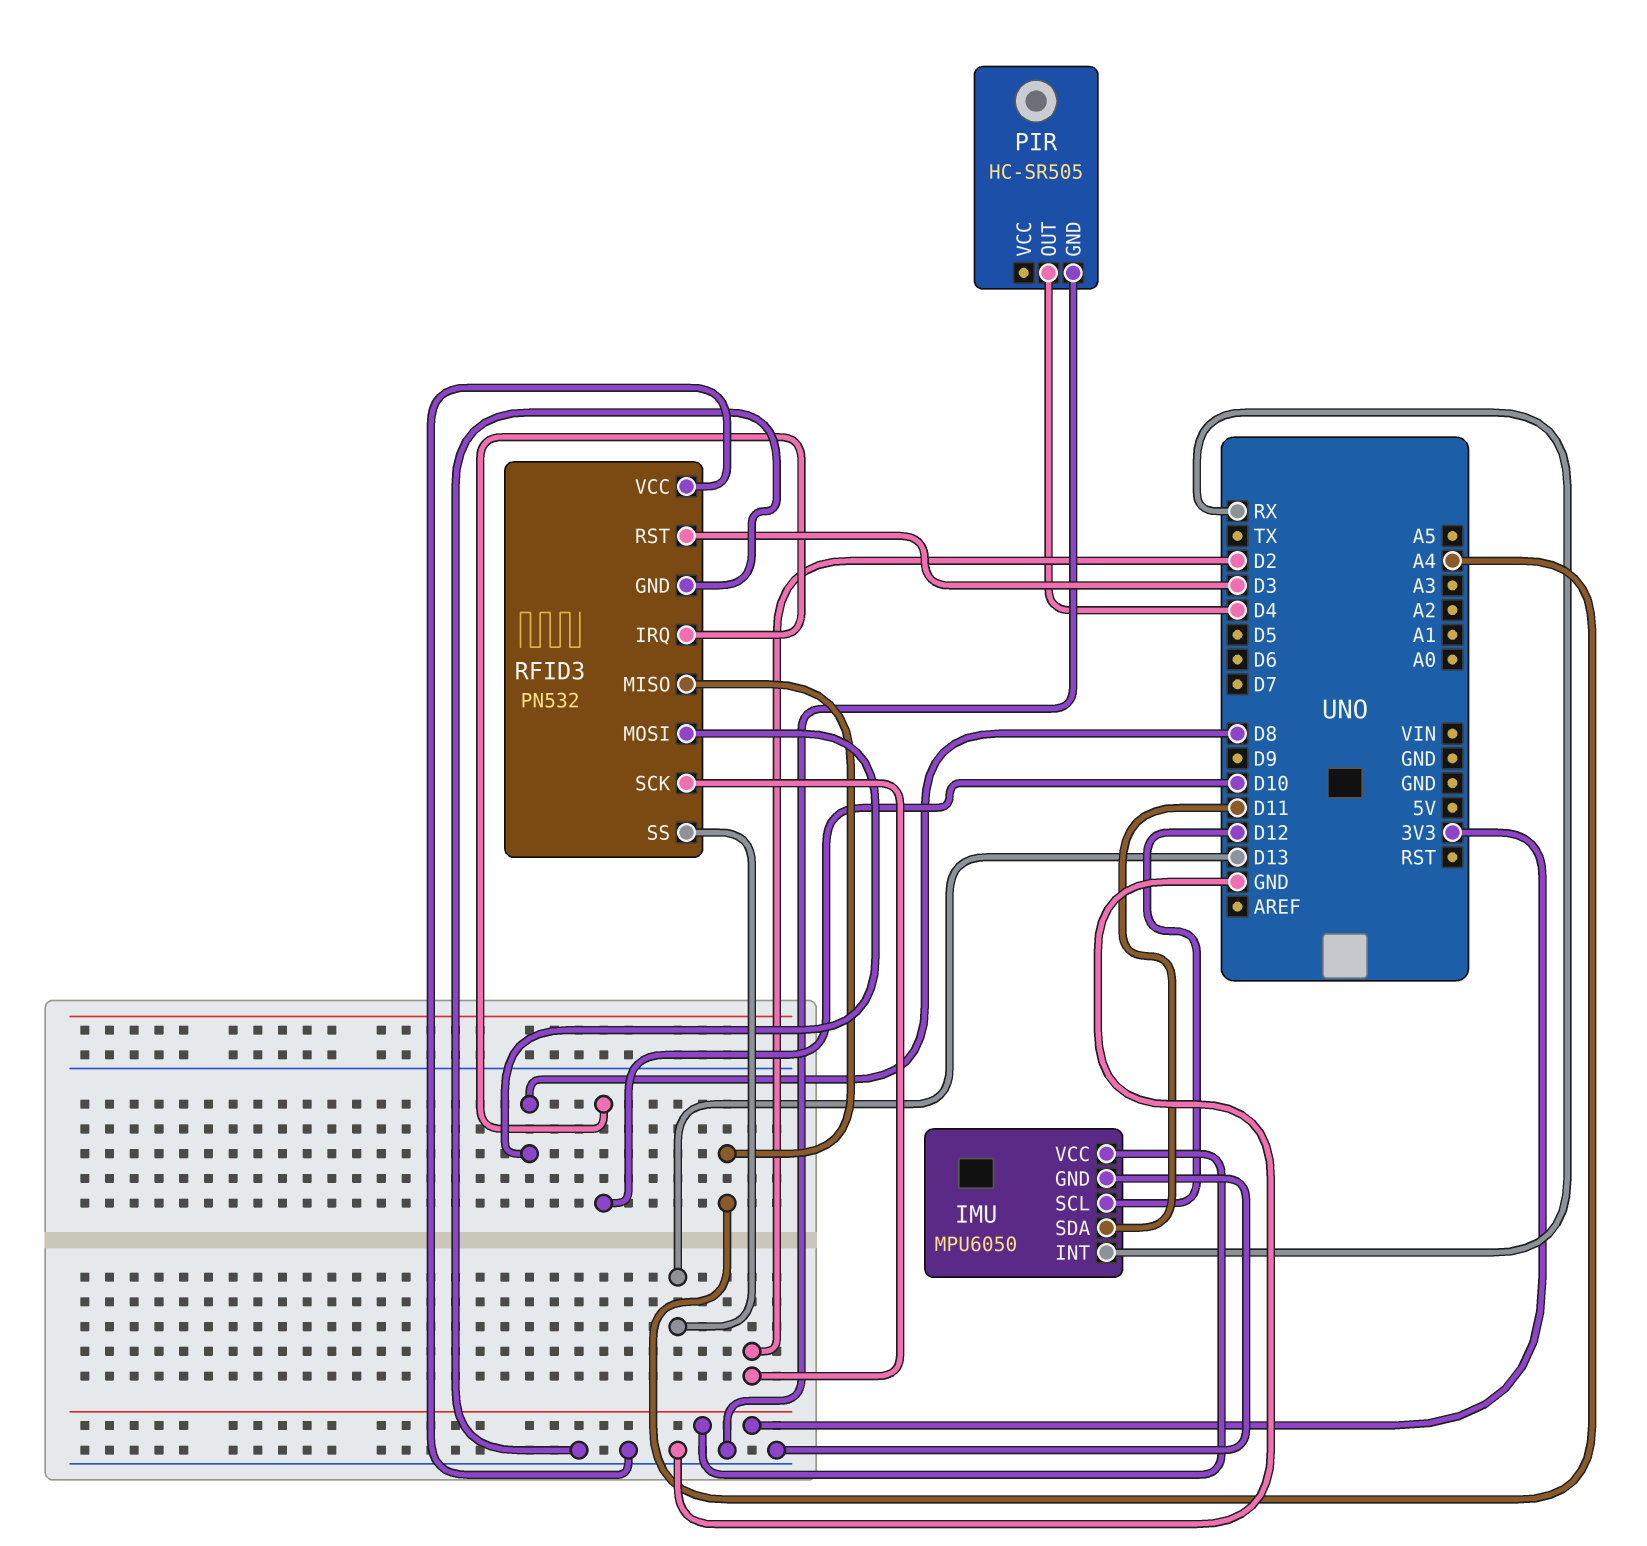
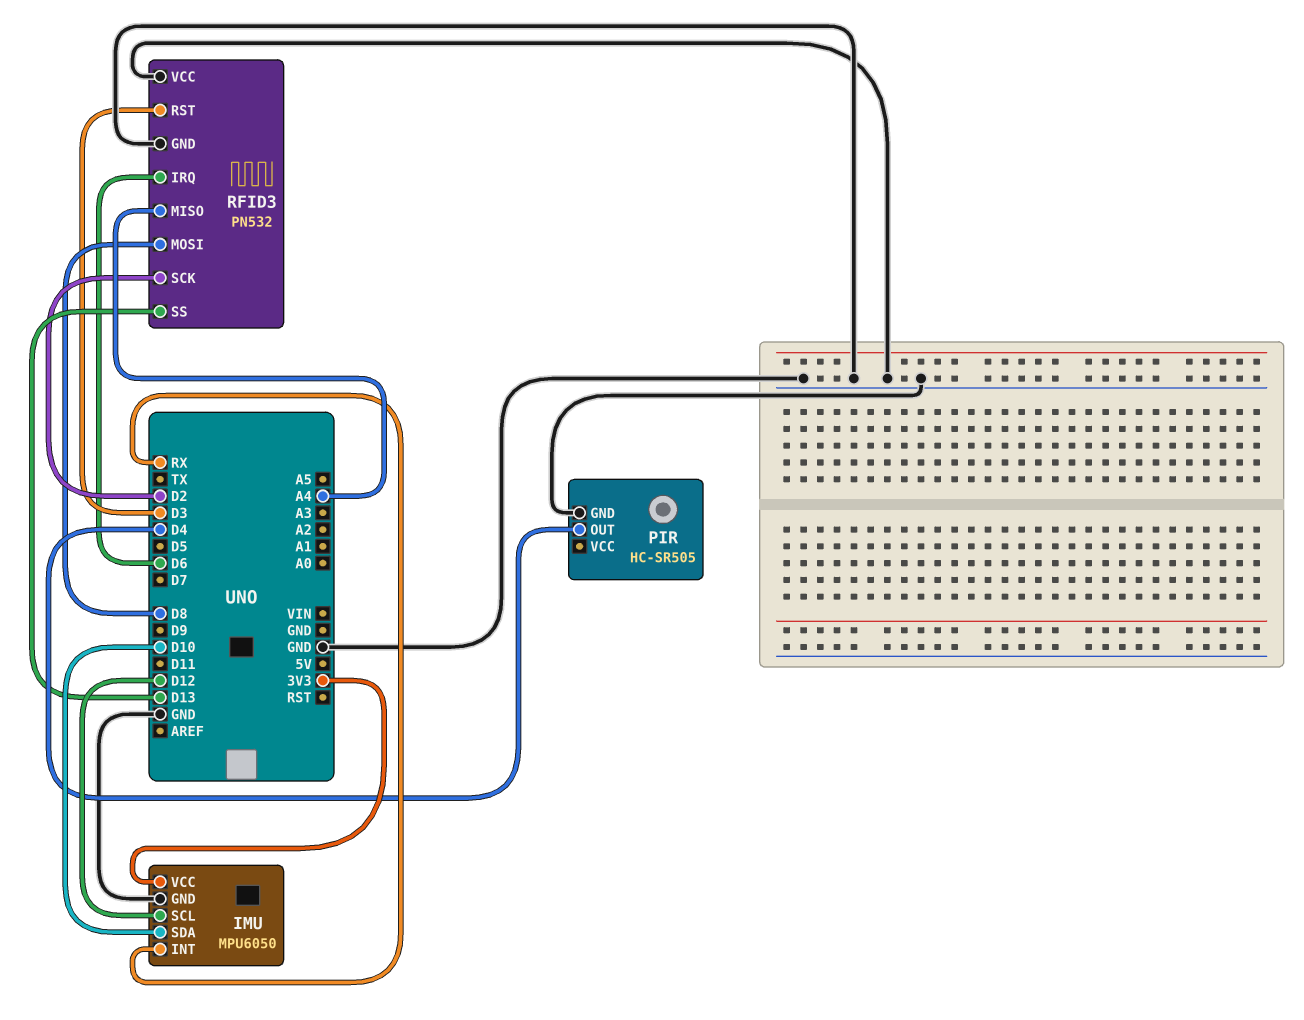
IMU pin SDA: D11 -> D10
RFID3 pin IRQ: D10 -> D6

